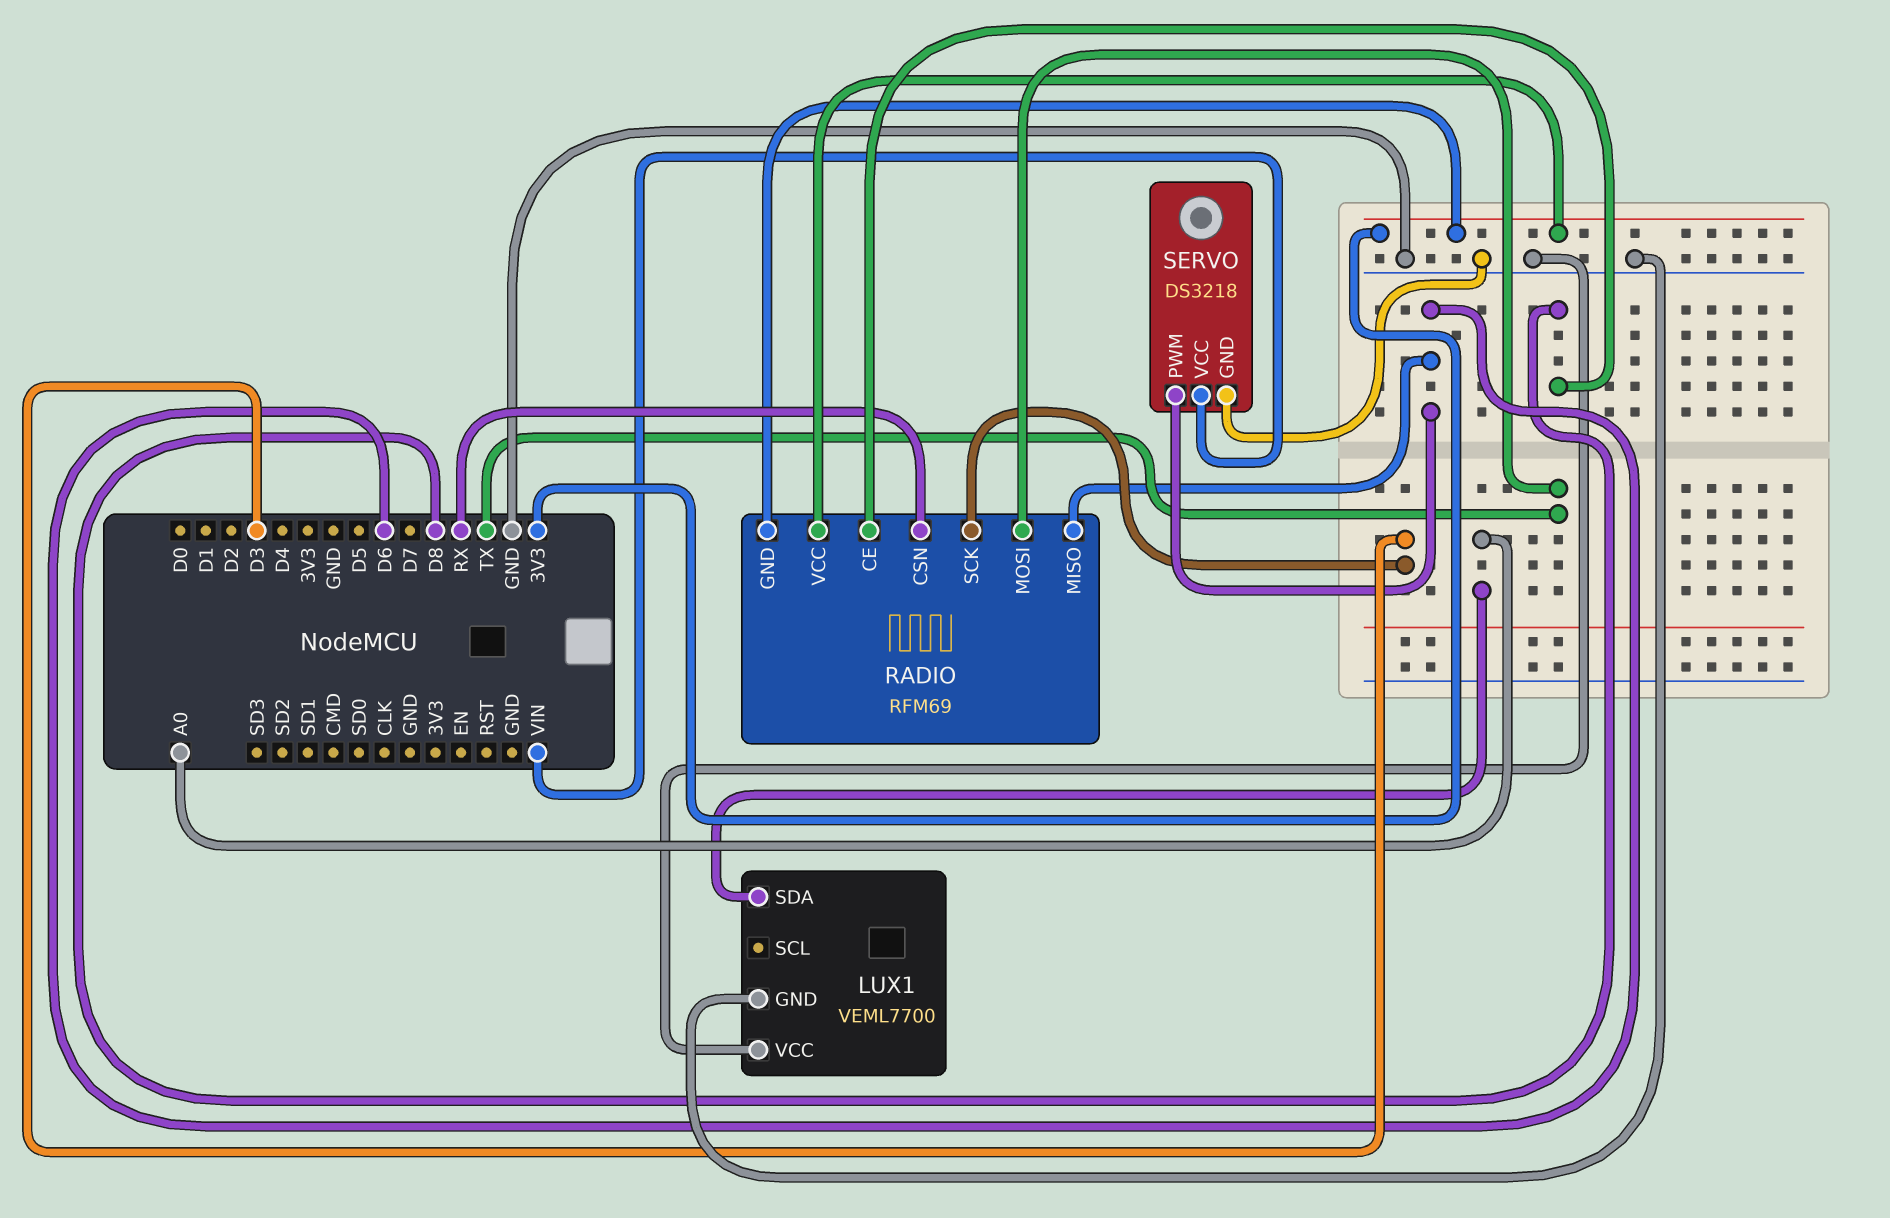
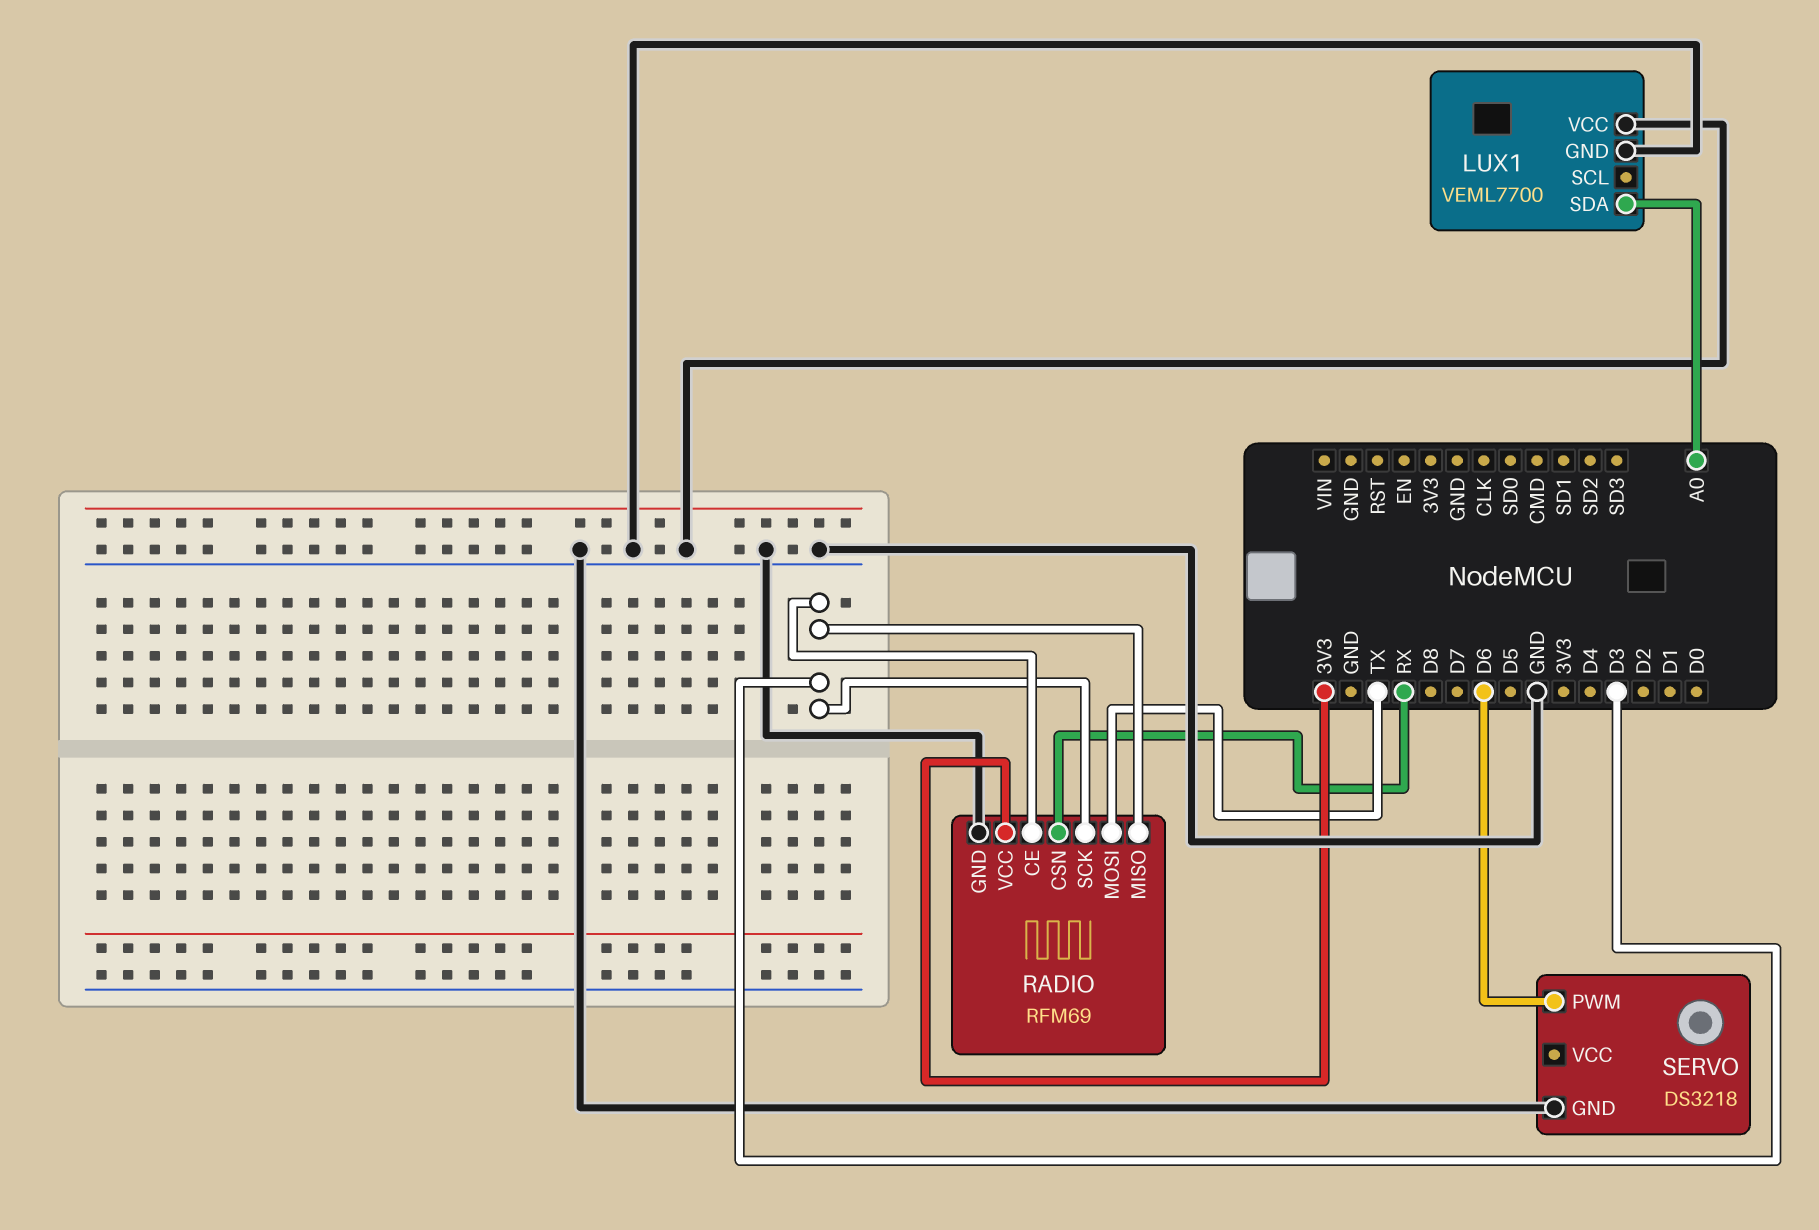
RADIO pin CE: D8 -> D3
RADIO pin GND: 3V3 -> GND
RADIO pin MISO: D6 -> D3
SERVO pin VCC: VIN -> none

